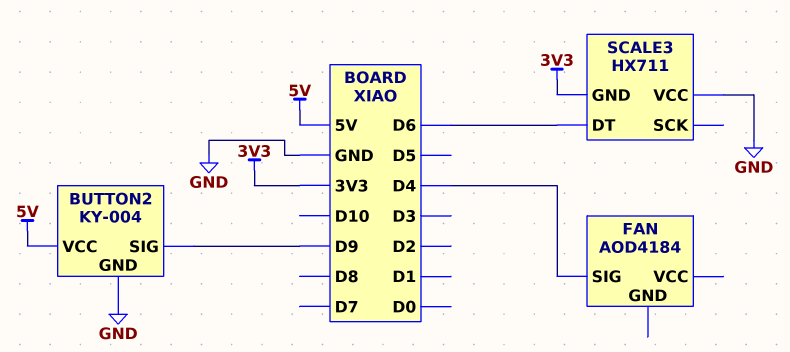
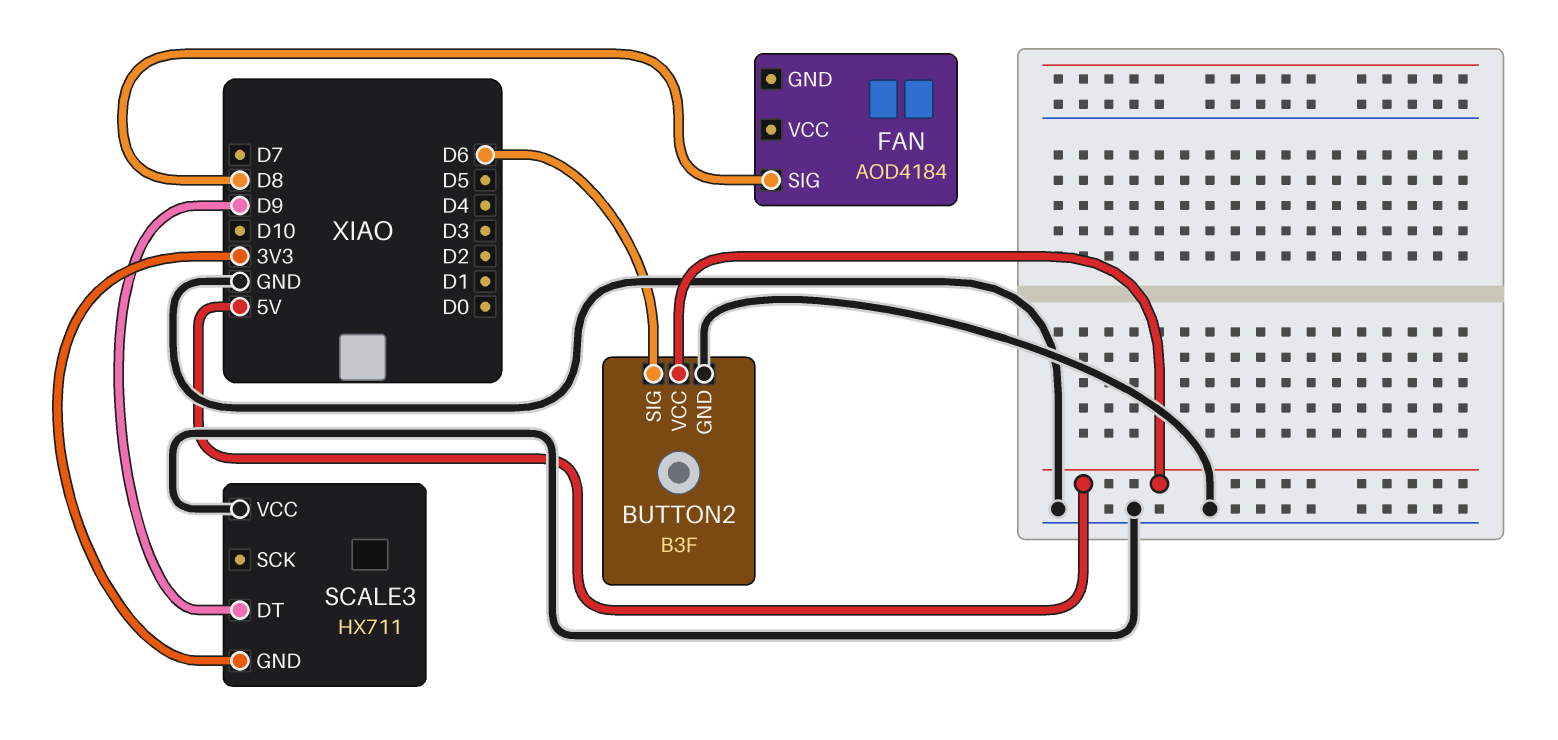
BUTTON2: KY-004 -> B3F
BUTTON2 pin SIG: D9 -> D6
FAN pin SIG: D4 -> D8
SCALE3 pin DT: D6 -> D9

